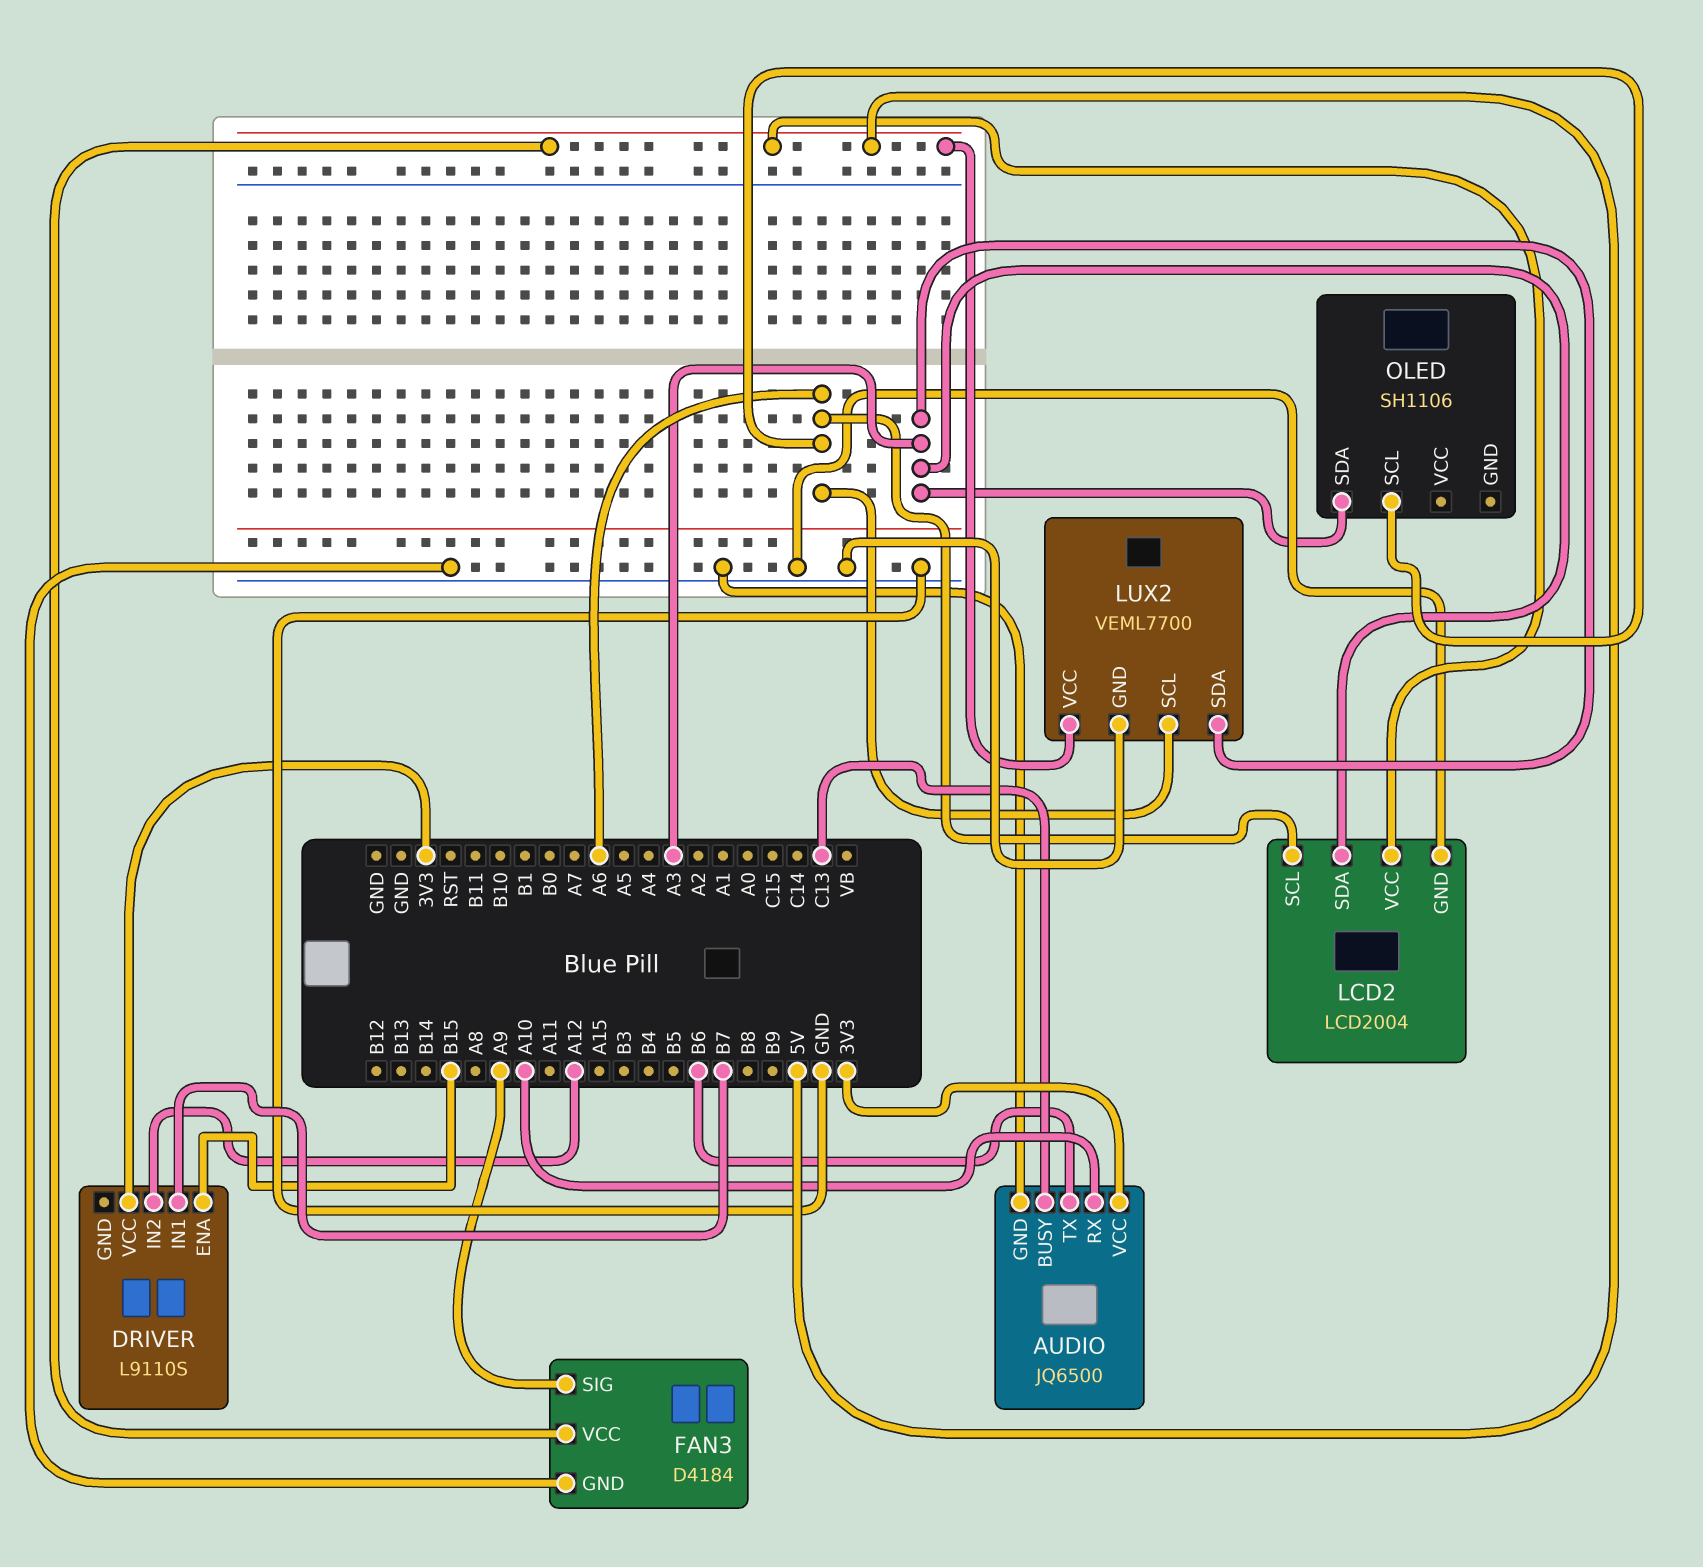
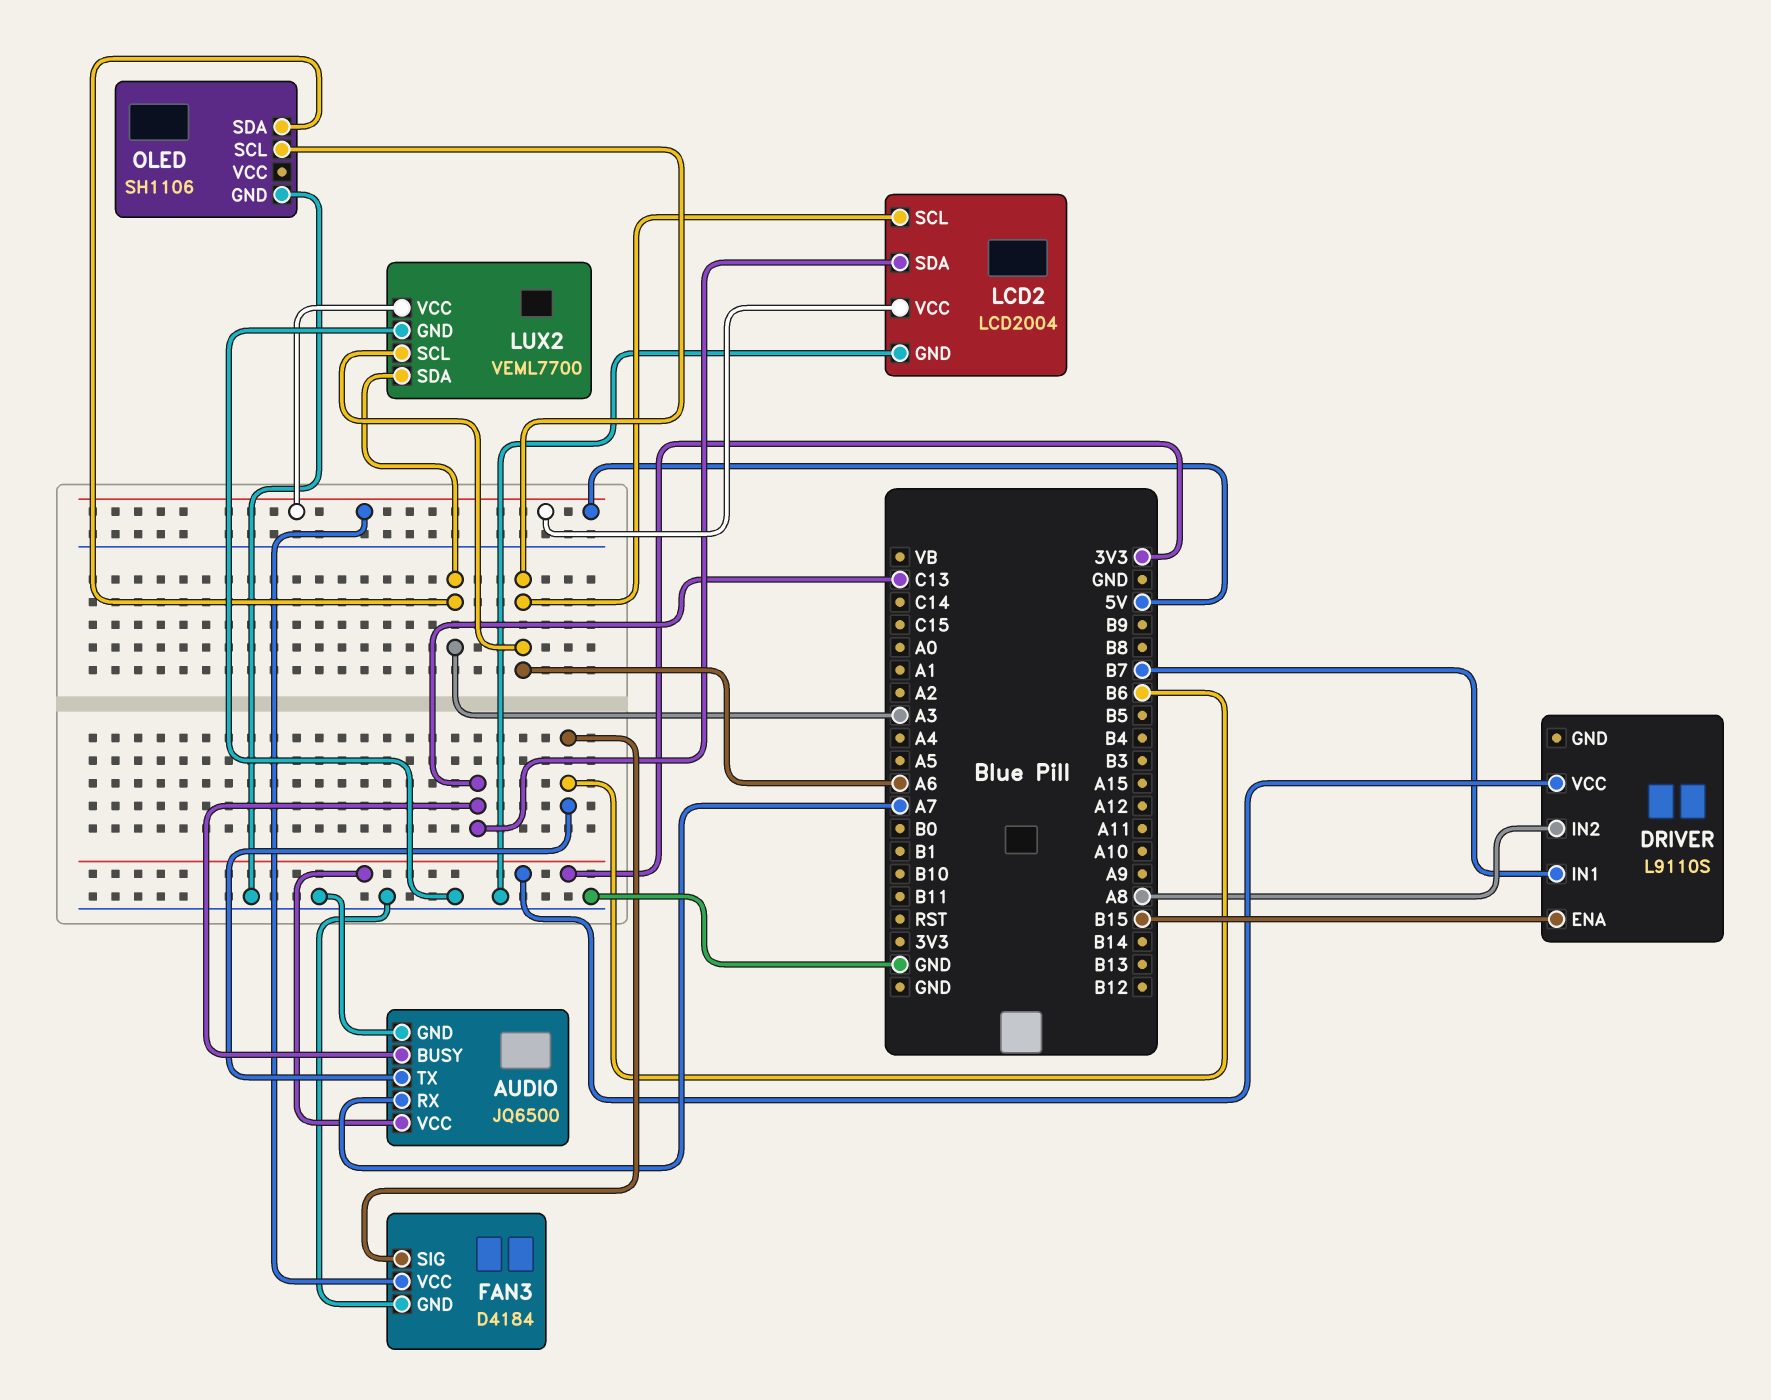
AUDIO pin RX: A10 -> A7
DRIVER pin IN2: A12 -> A8
FAN3 pin SIG: A9 -> B6
LCD2 pin SDA: A3 -> C13
OLED pin GND: none -> GND

